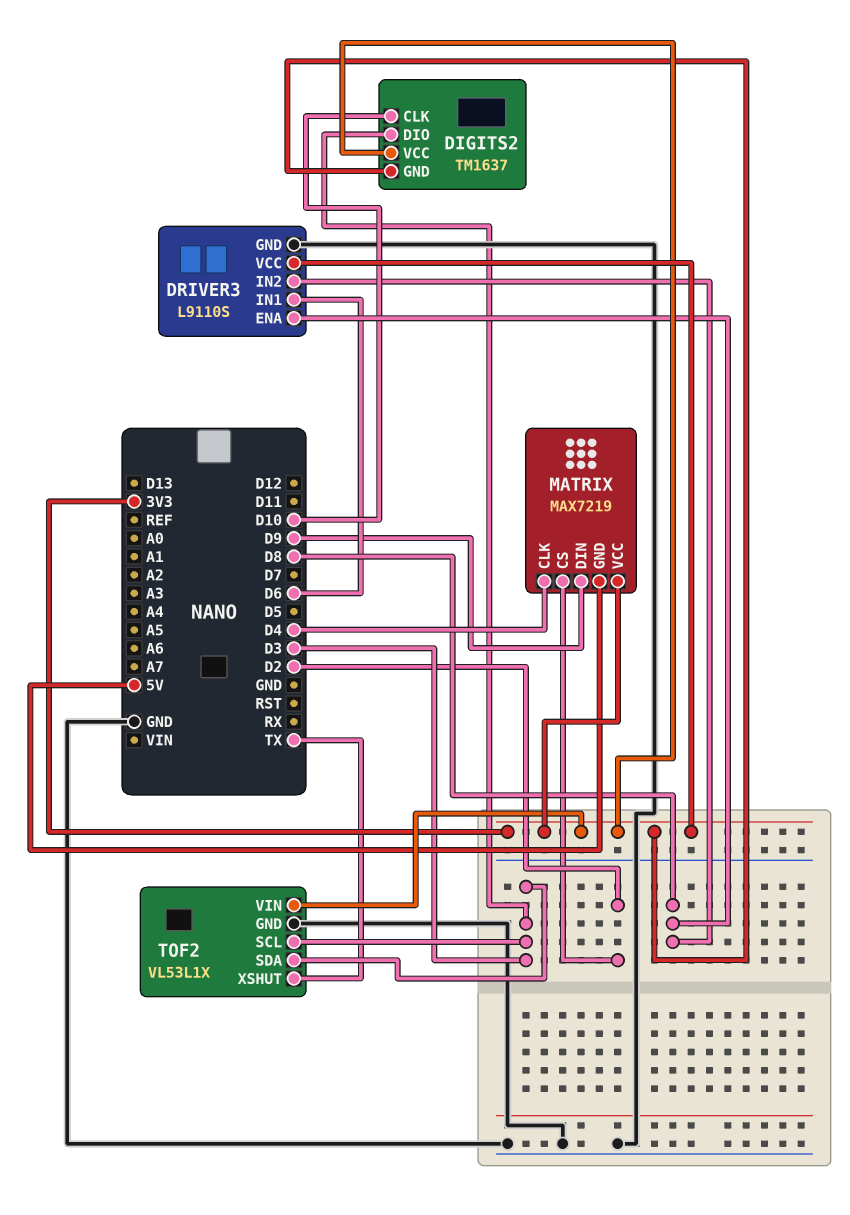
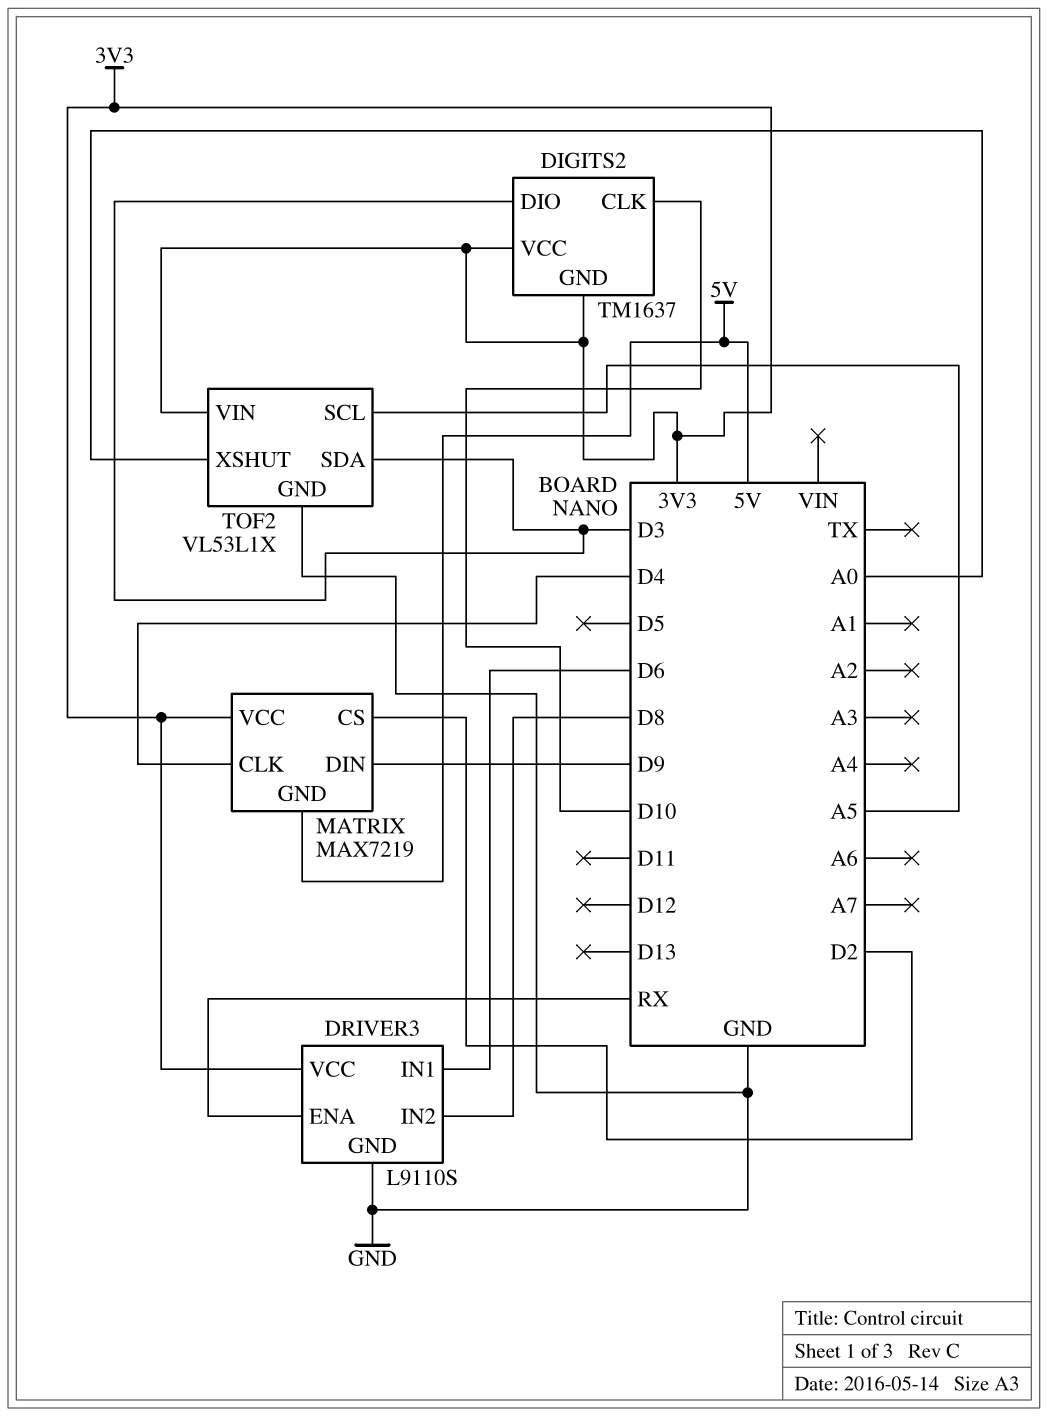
DRIVER3 pin ENA: D8 -> RX
TOF2 pin SCL: D3 -> A5
TOF2 pin XSHUT: TX -> A0

